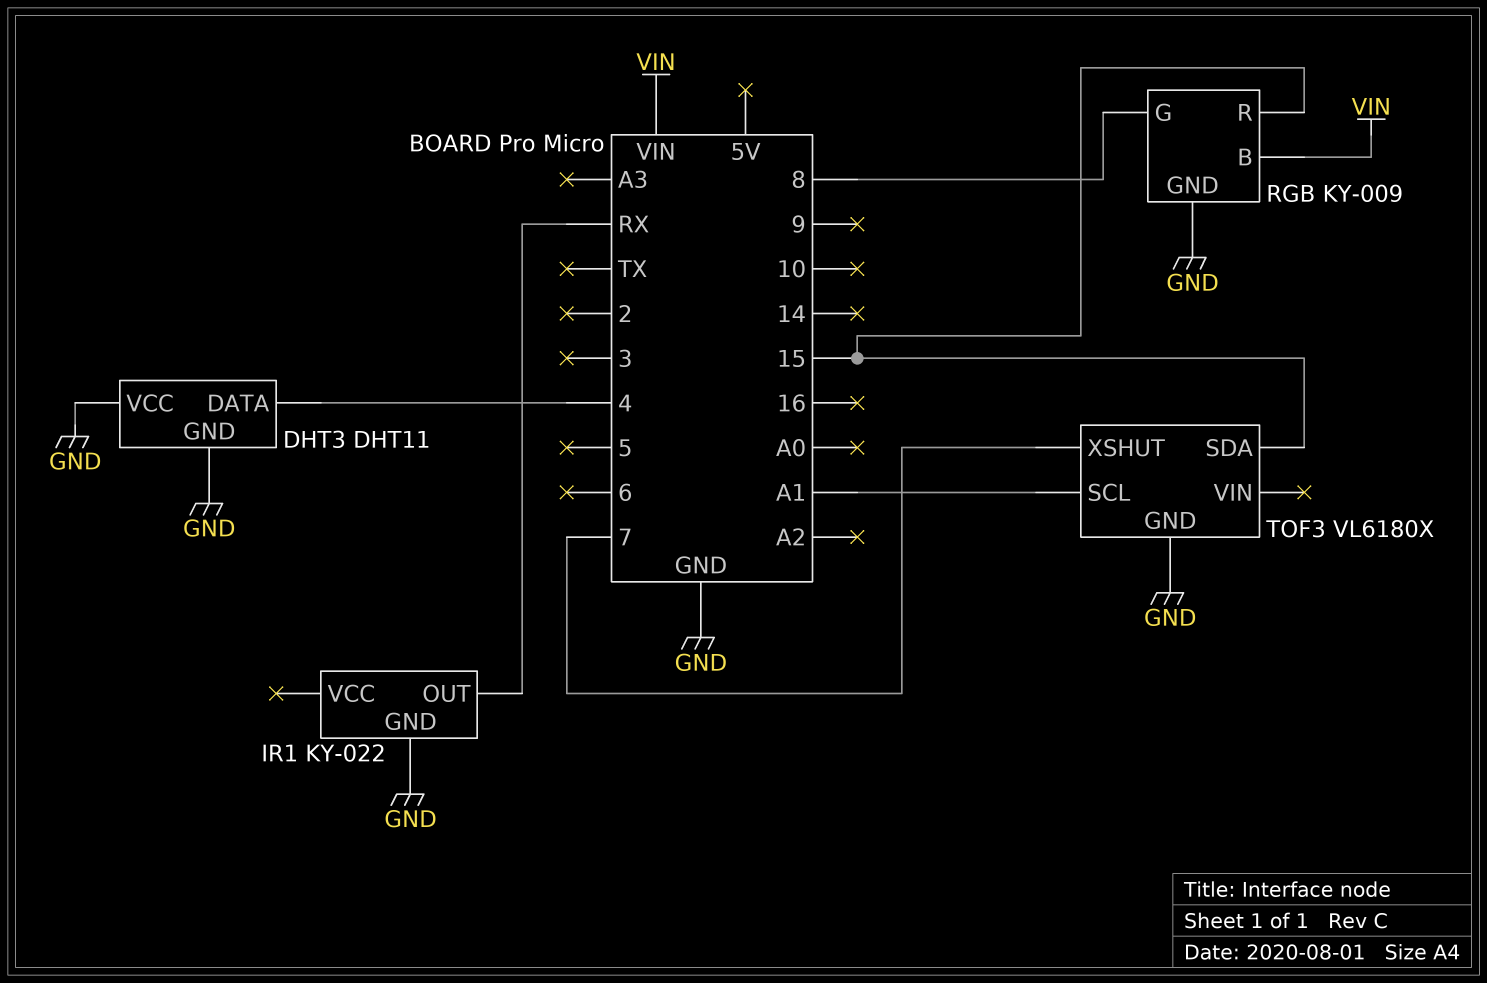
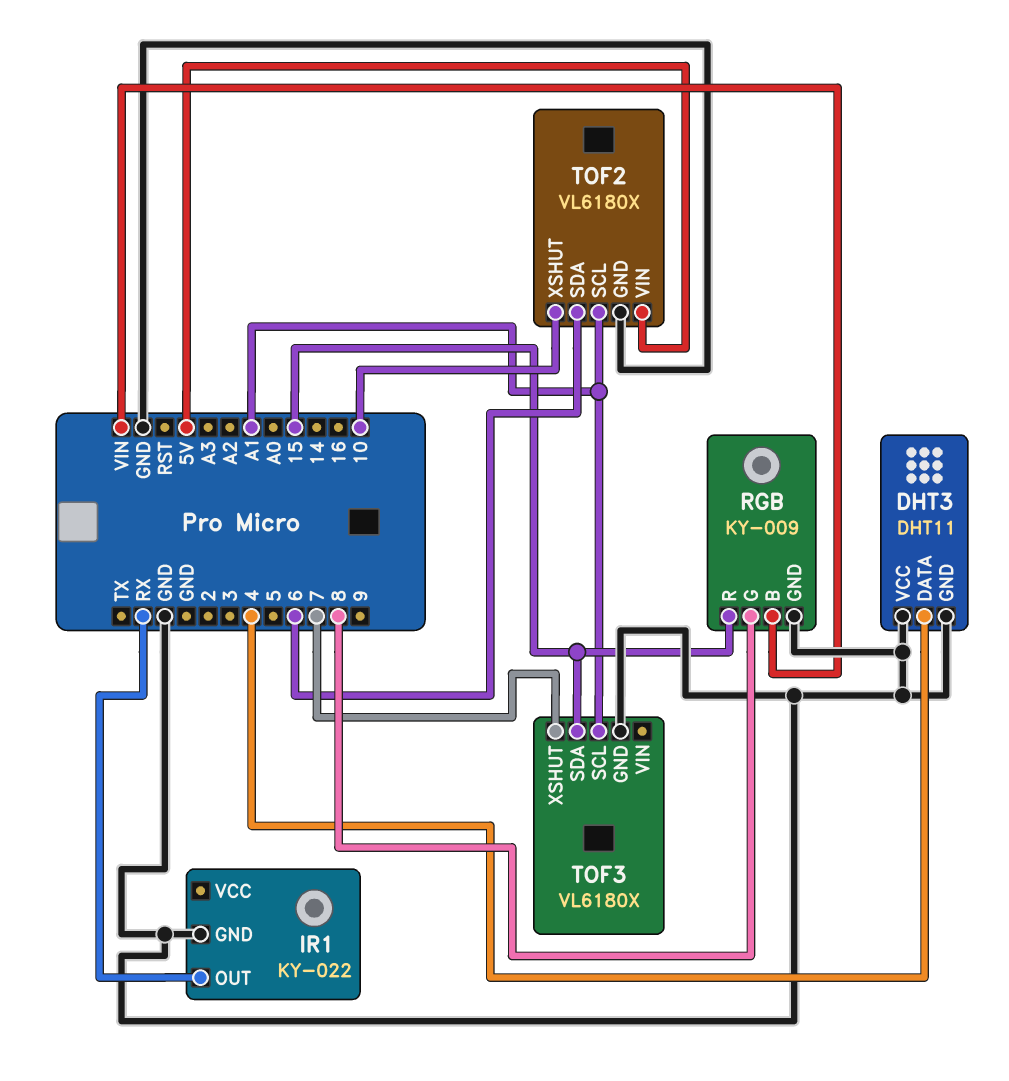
TOF2: none -> VL6180X
TOF2 pin GND: none -> GND
TOF2 pin SCL: none -> A1
TOF2 pin SDA: none -> 6
TOF2 pin VIN: none -> 5V
TOF2 pin XSHUT: none -> 10

